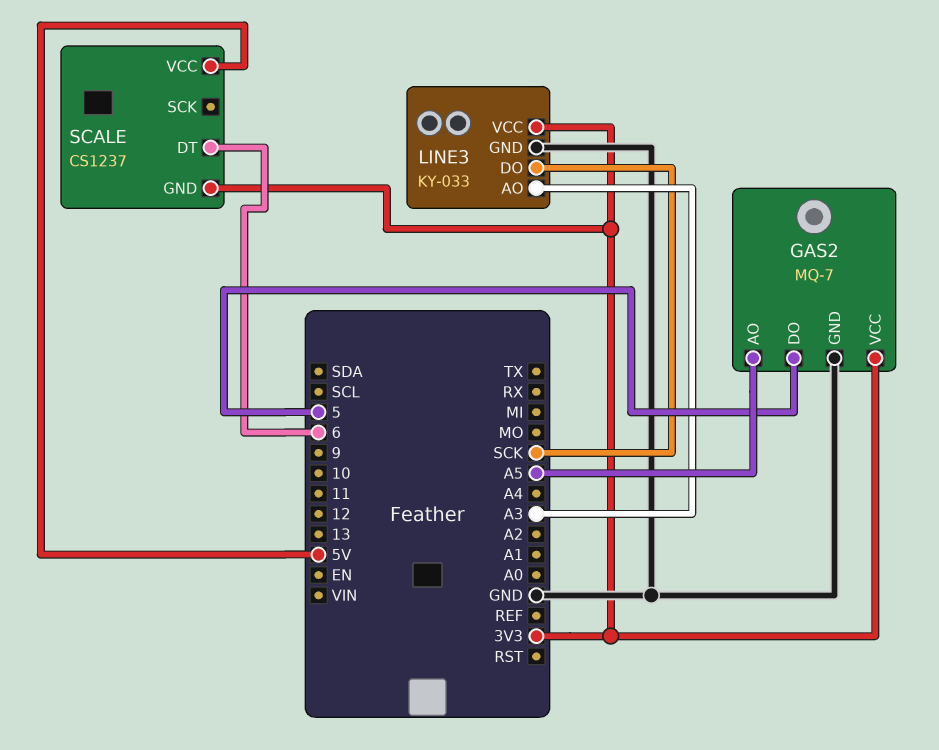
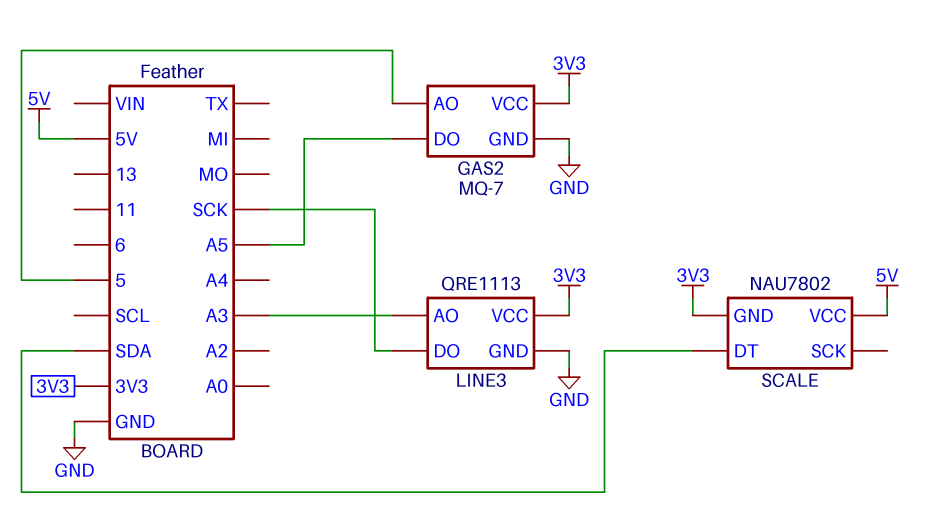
GAS2 pin AO: A5 -> 5
GAS2 pin DO: 5 -> A5
LINE3: KY-033 -> QRE1113
SCALE: CS1237 -> NAU7802
SCALE pin DT: 6 -> SDA

